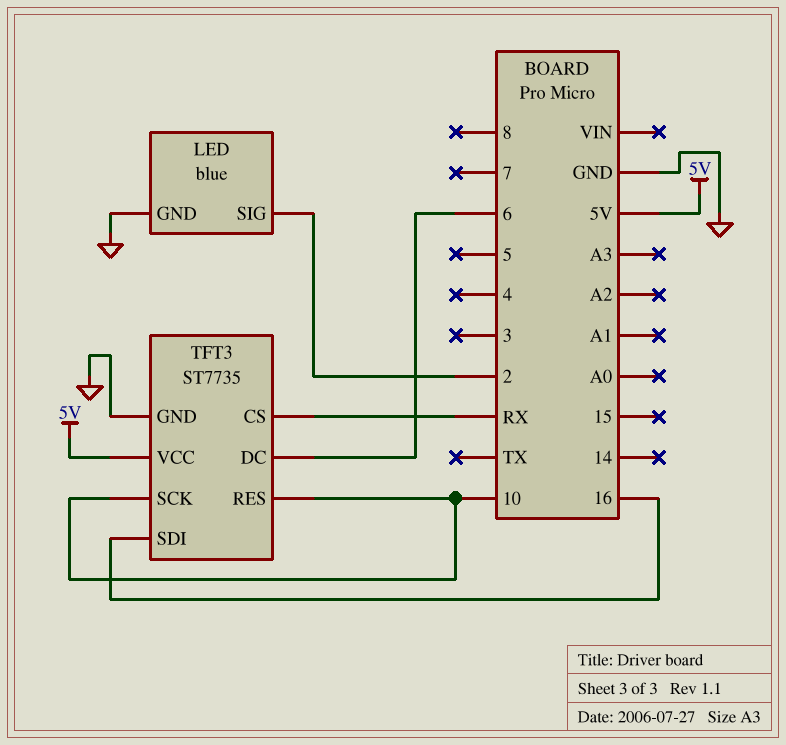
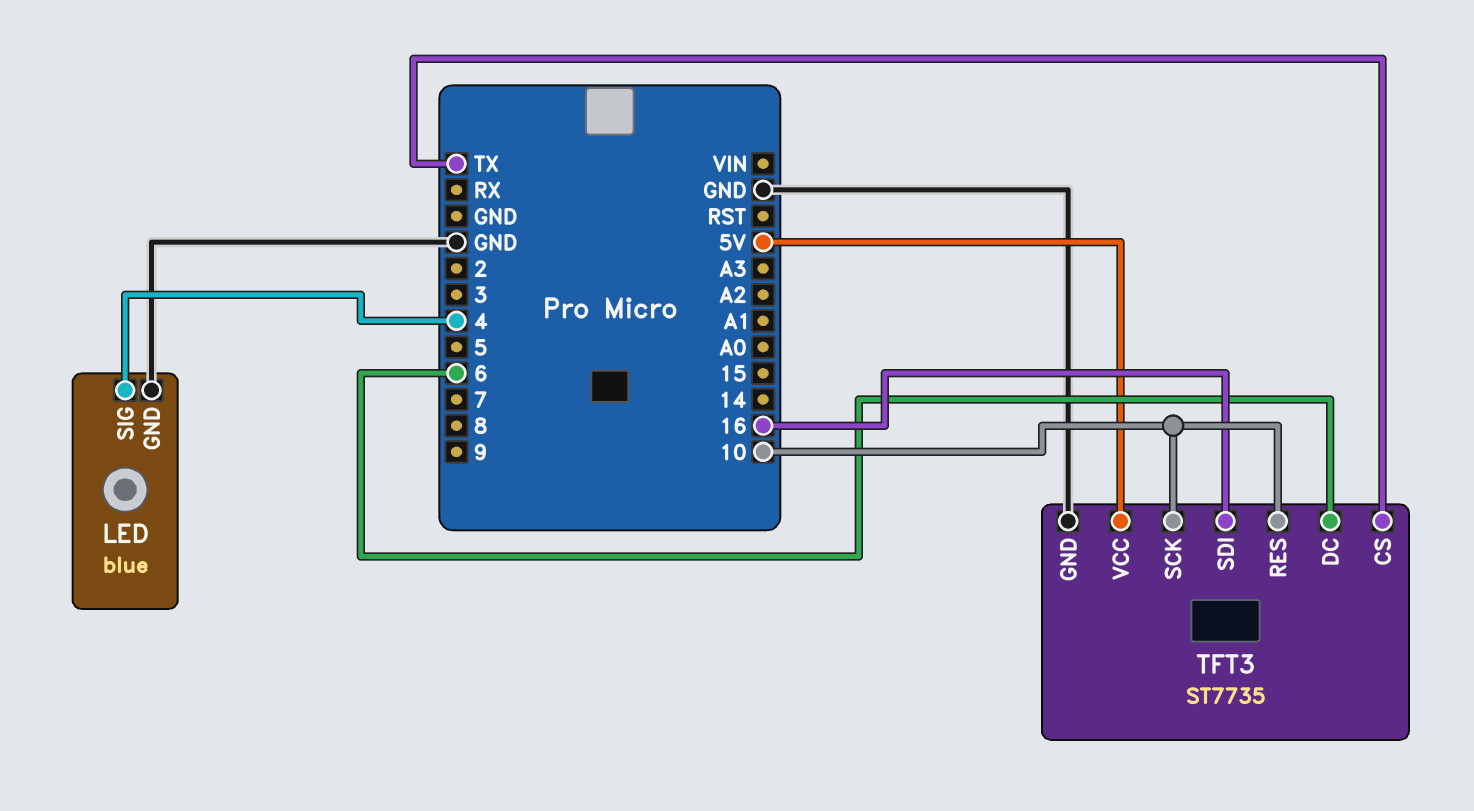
LED pin SIG: 2 -> 4
TFT3 pin CS: RX -> TX

